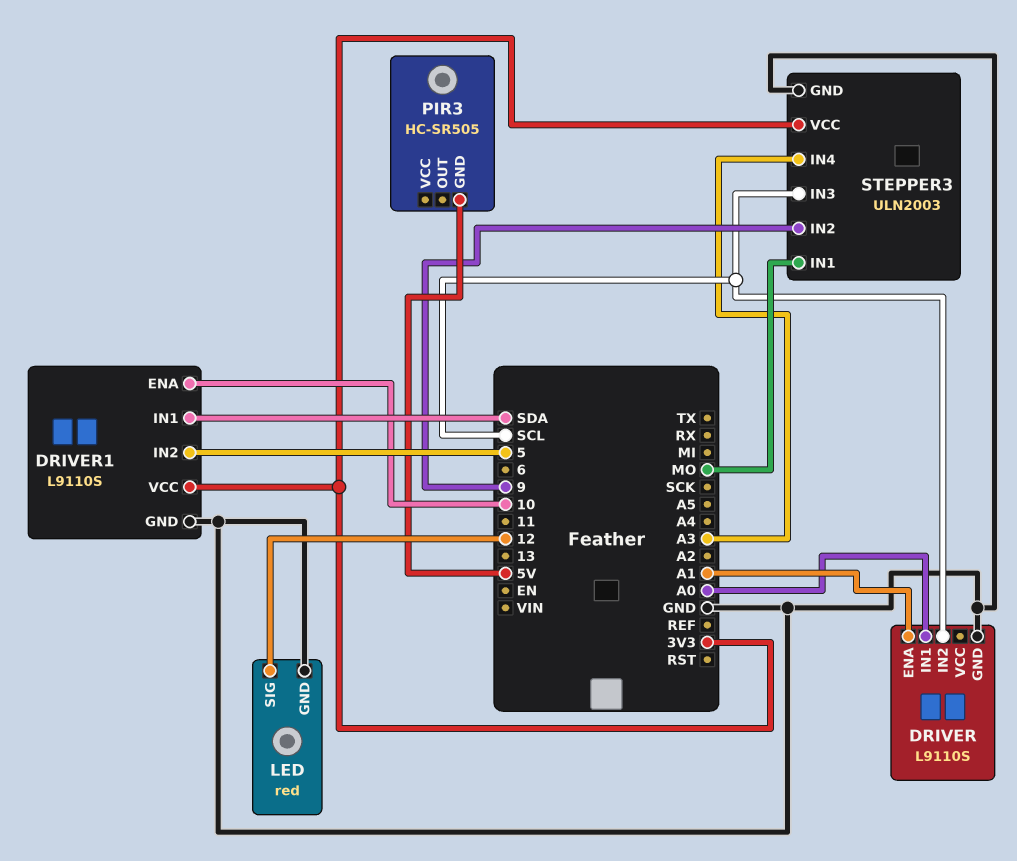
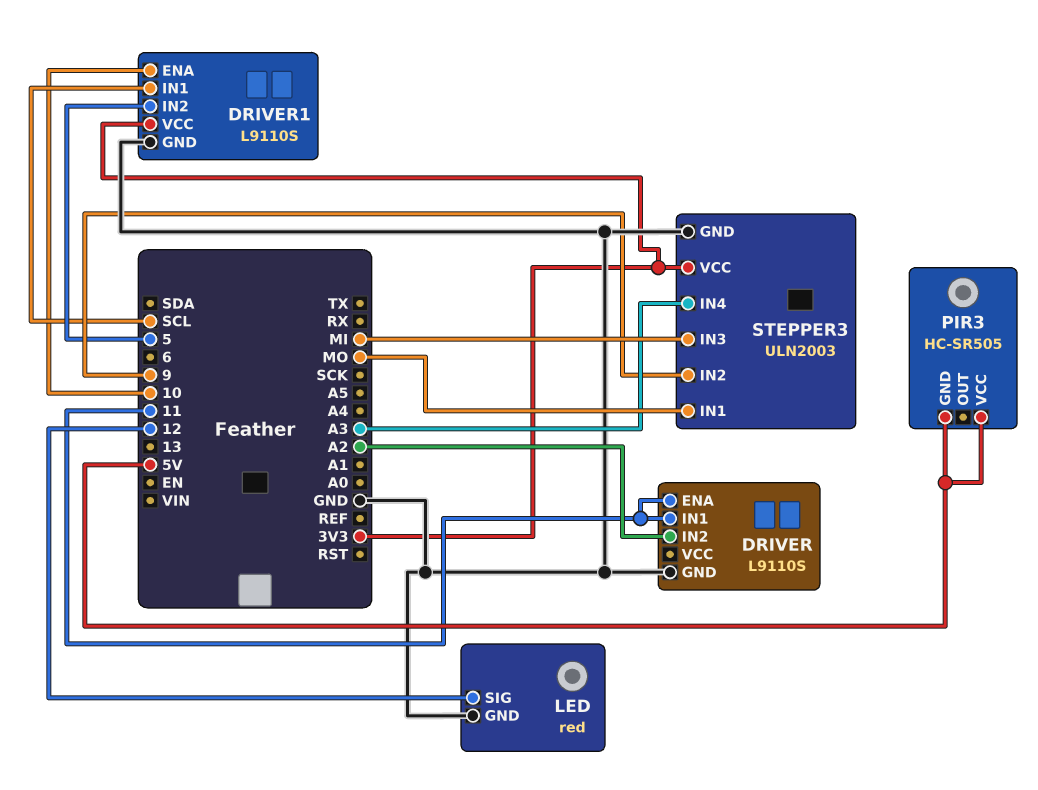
DRIVER pin ENA: A1 -> 11
DRIVER pin IN1: A0 -> 11
DRIVER pin IN2: SCL -> A2
DRIVER1 pin IN1: SDA -> SCL
PIR3 pin VCC: none -> 5V
STEPPER3 pin IN3: SCL -> MI

